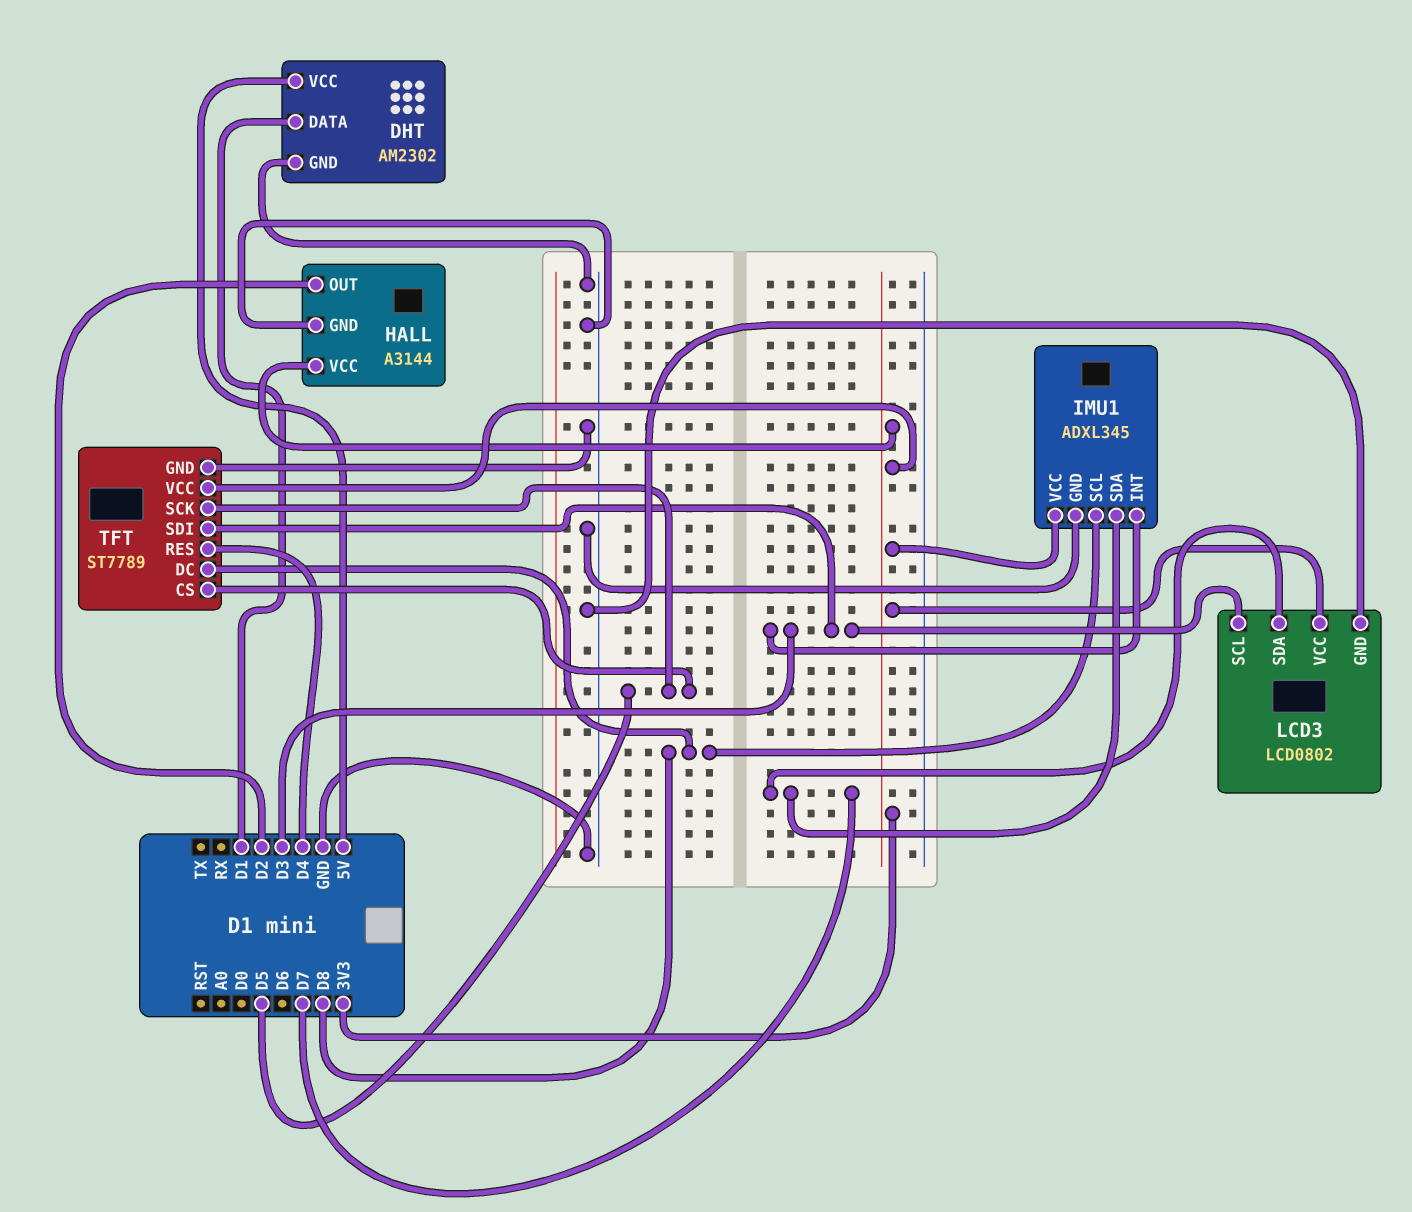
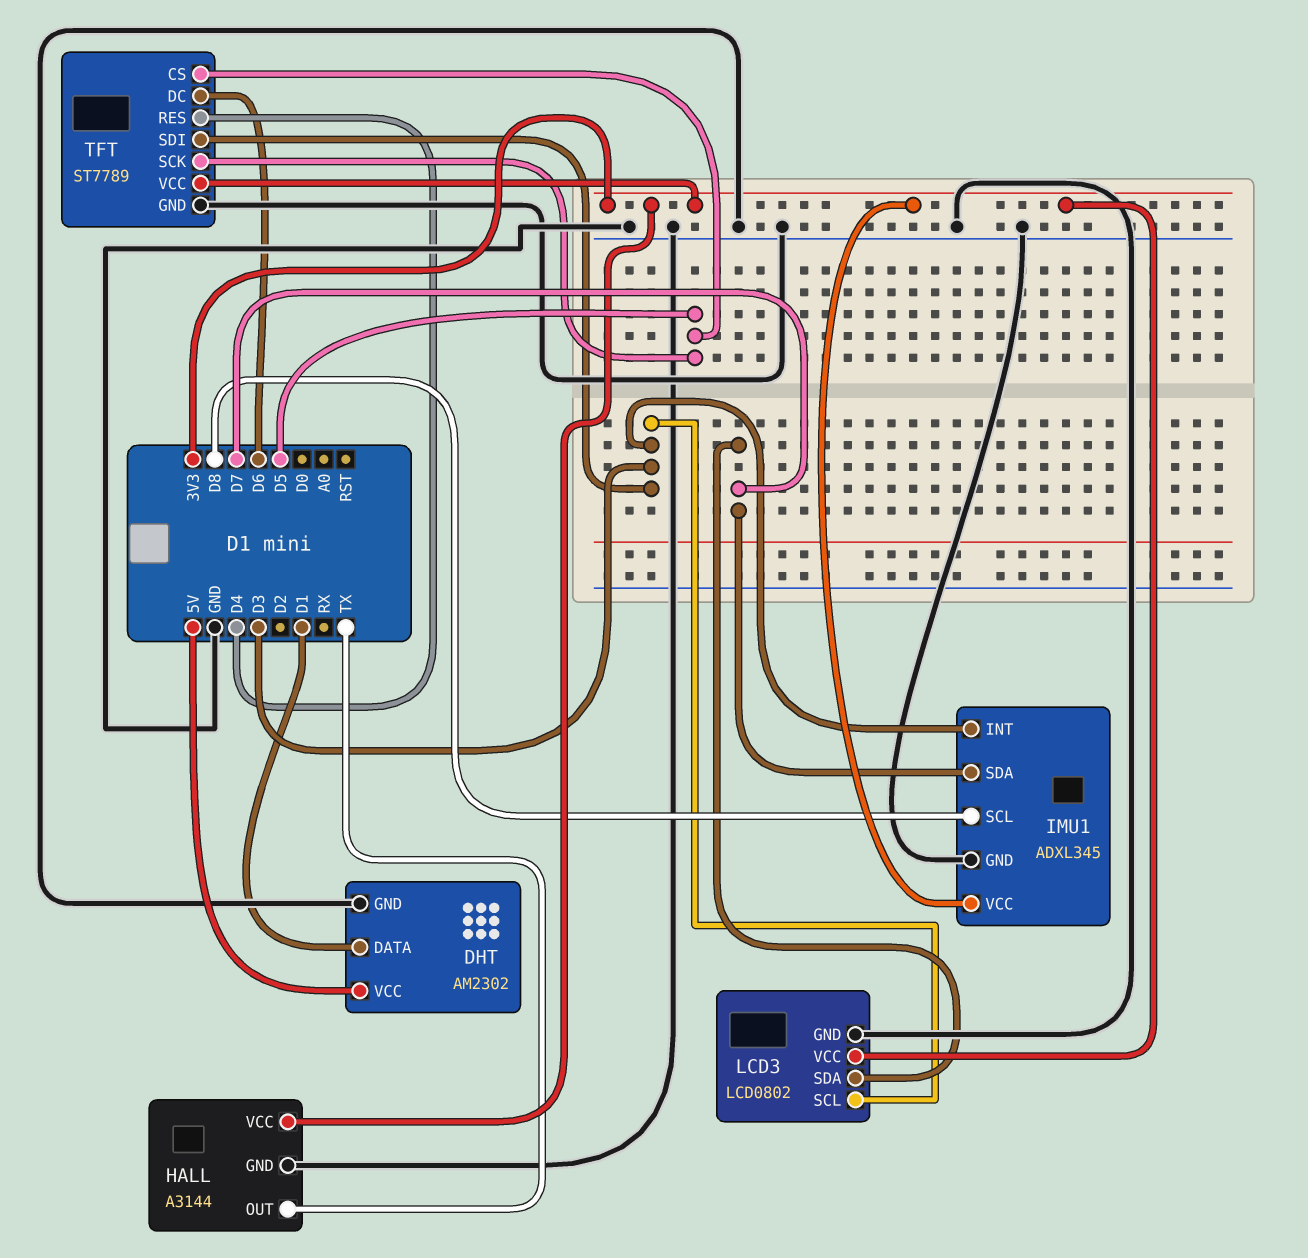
HALL pin OUT: D2 -> TX
TFT pin DC: D8 -> D6

